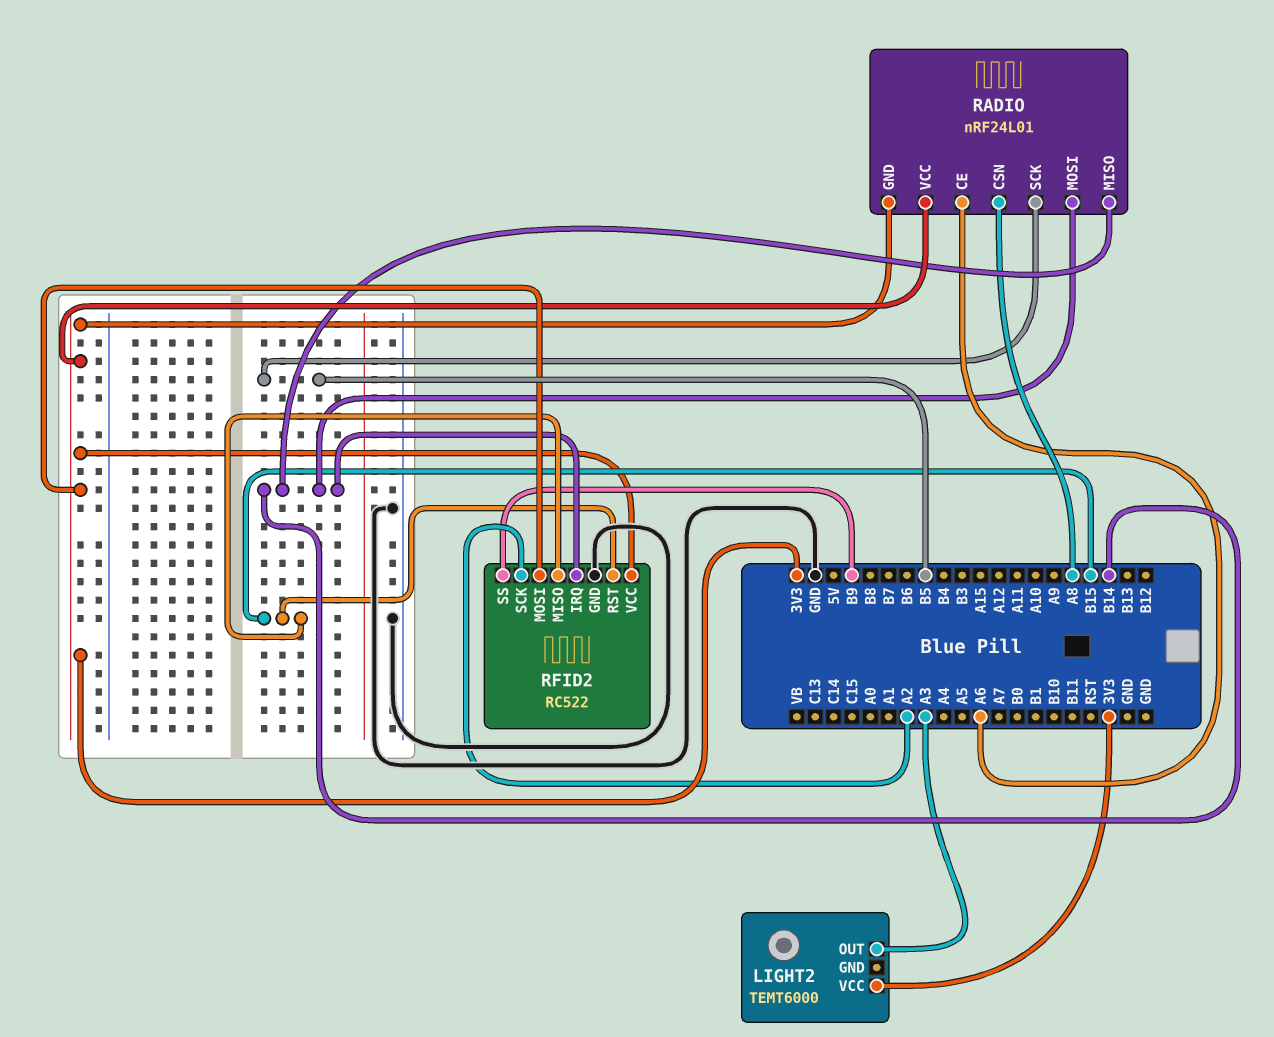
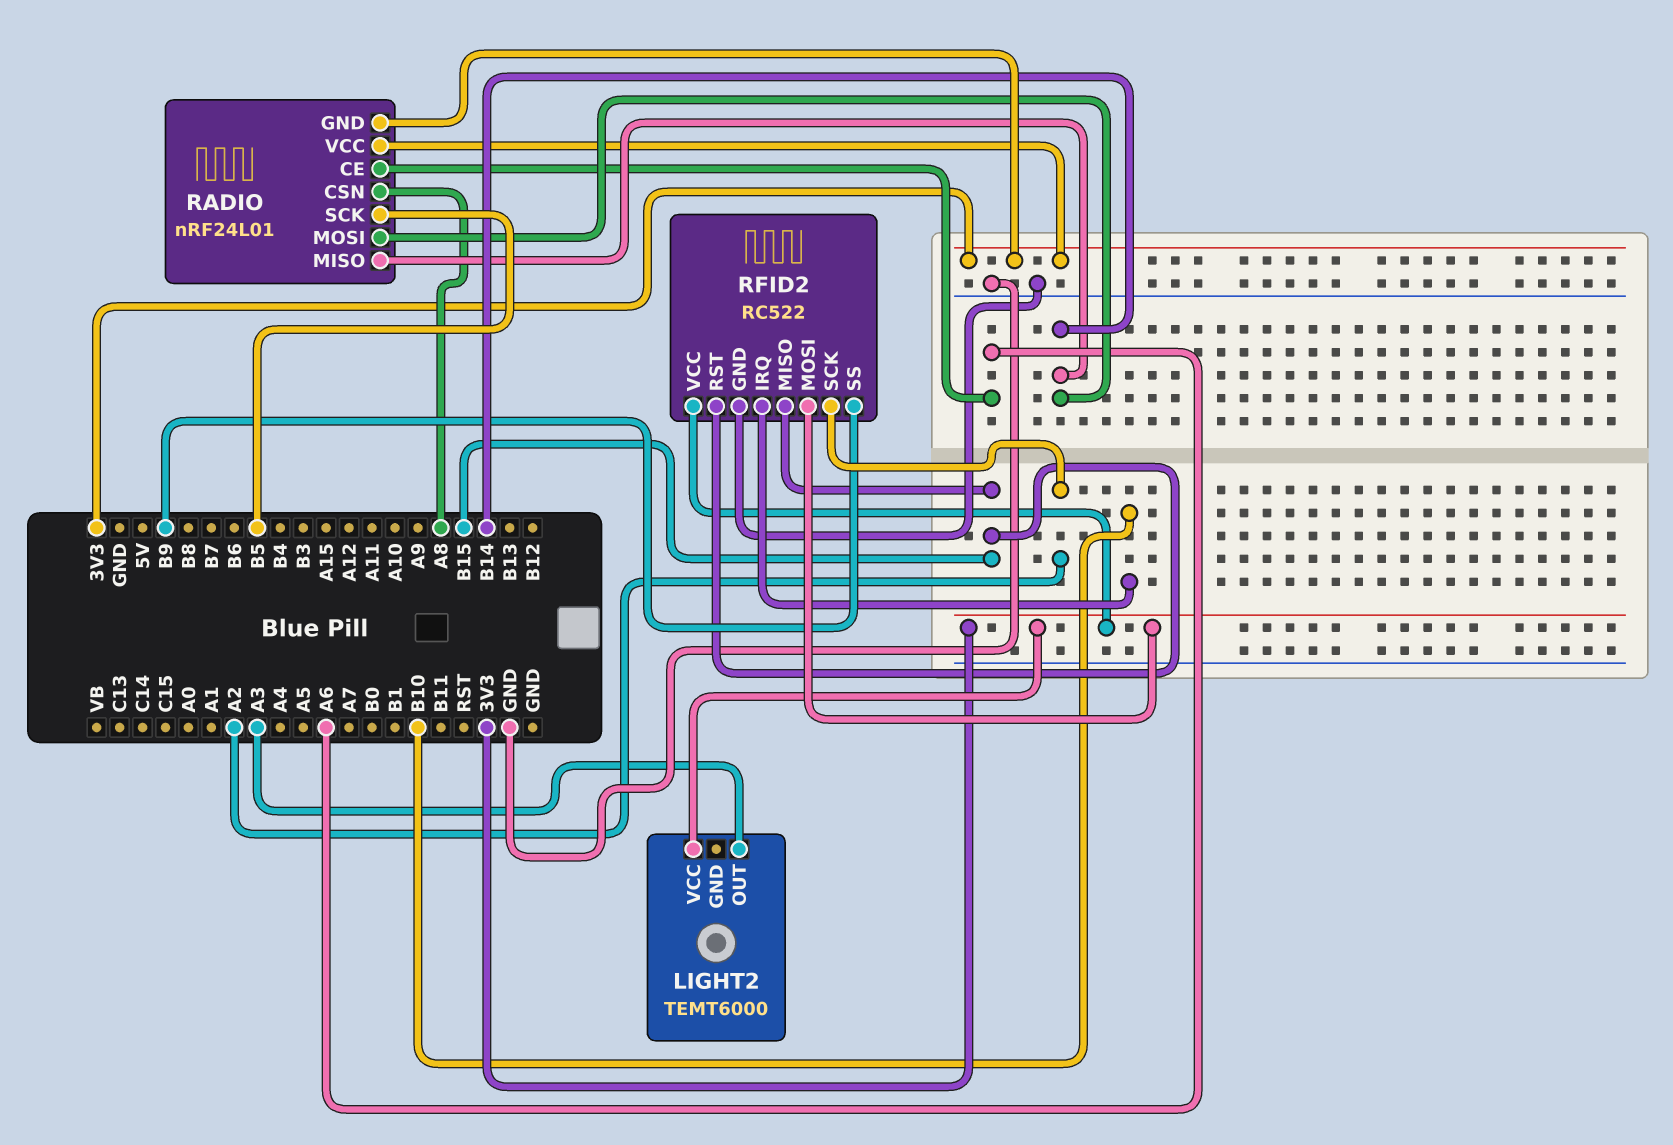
RFID2 pin IRQ: B14 -> B10

